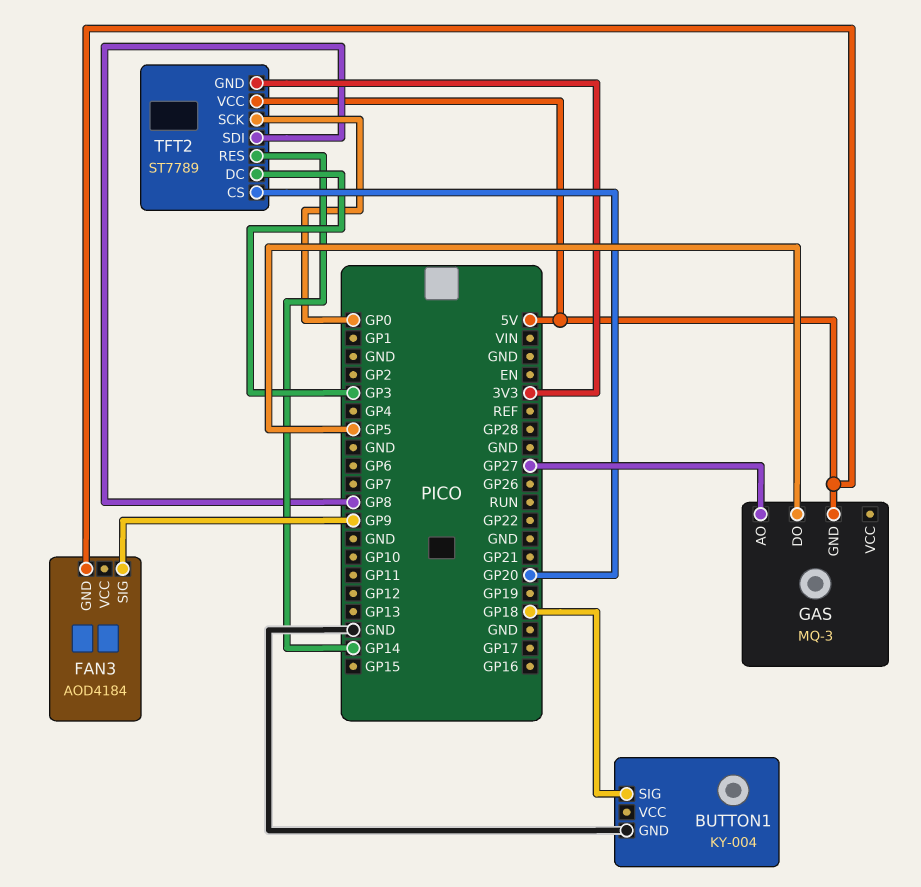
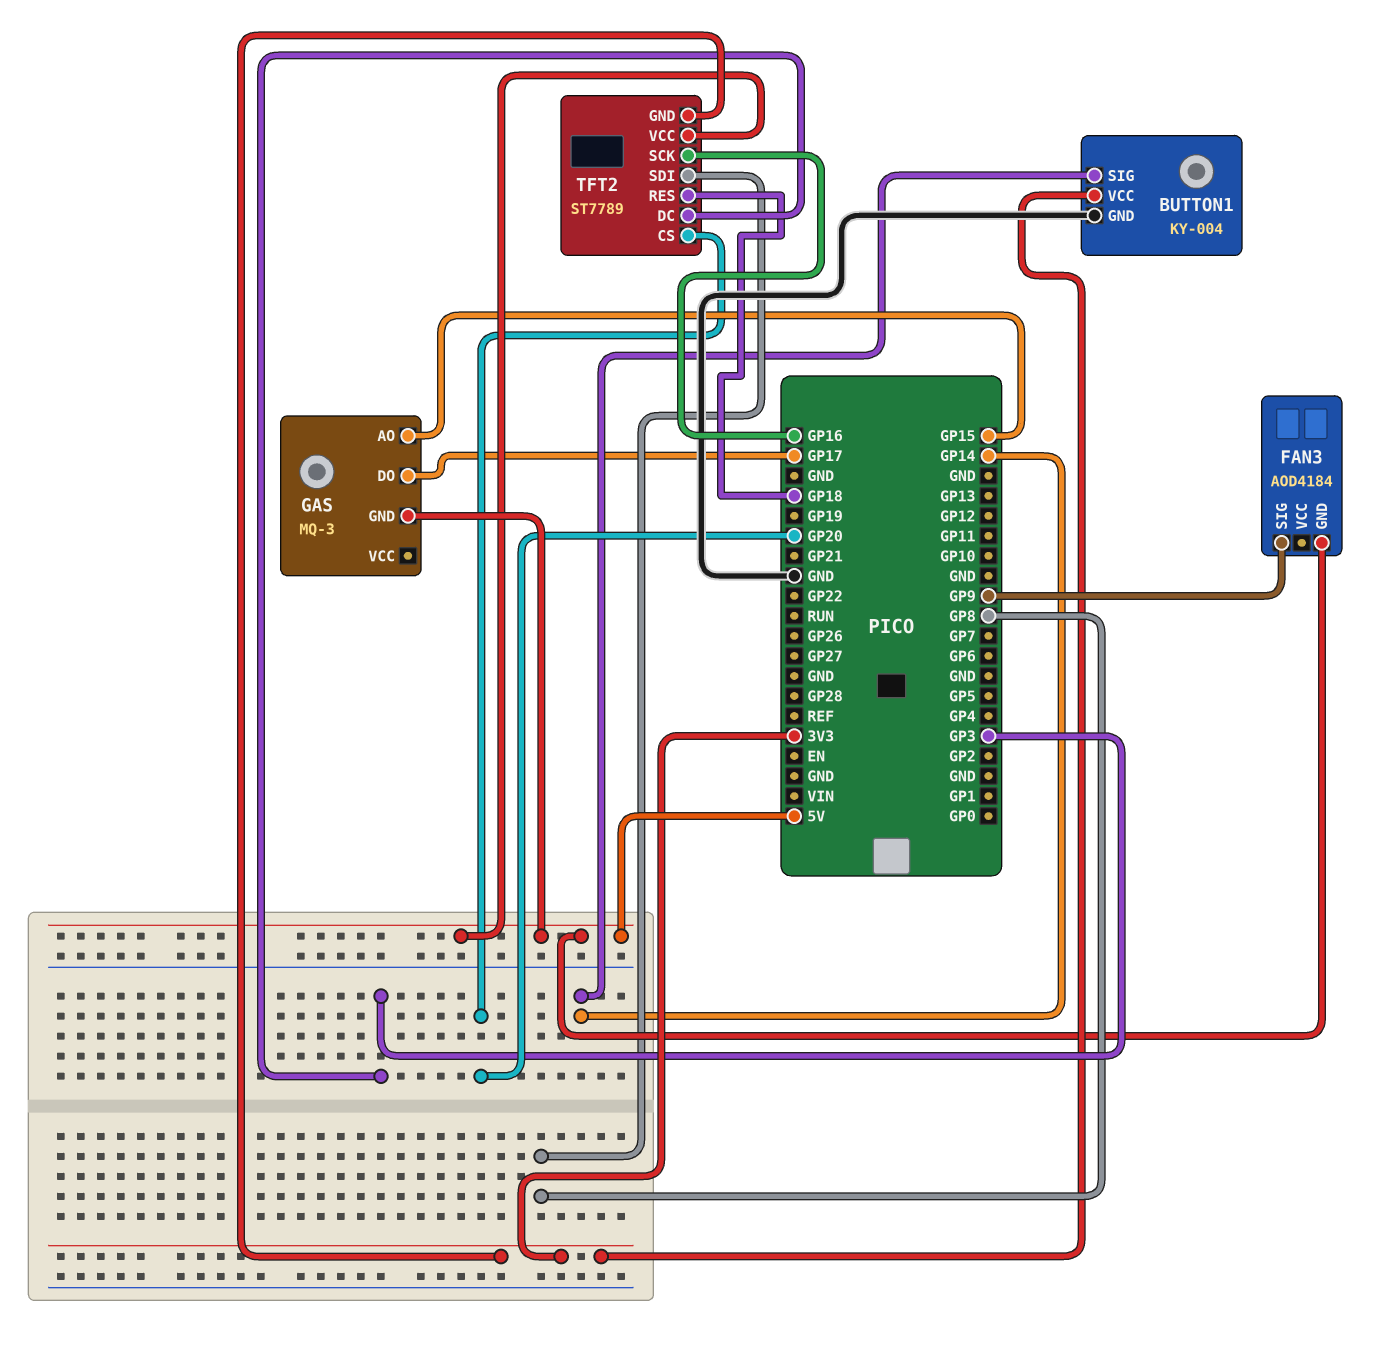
BUTTON1 pin SIG: GP18 -> GP14
BUTTON1 pin VCC: none -> 3V3
GAS pin AO: GP27 -> GP15
GAS pin DO: GP5 -> GP17
TFT2 pin RES: GP14 -> GP18
TFT2 pin SCK: GP0 -> GP16

